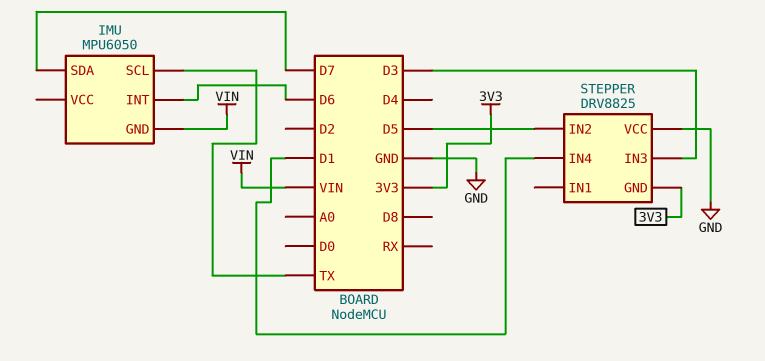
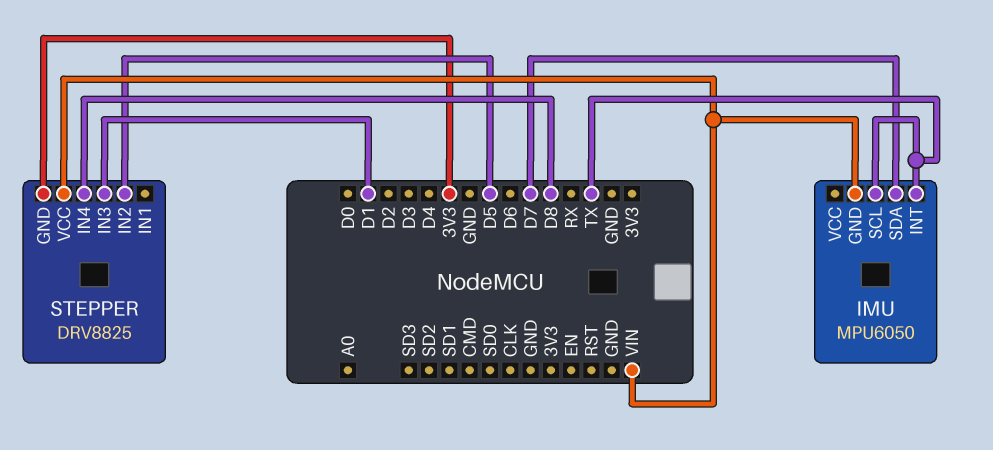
IMU pin INT: D6 -> TX
STEPPER pin IN3: D3 -> D1
STEPPER pin IN4: D1 -> D8
STEPPER pin VCC: GND -> VIN

